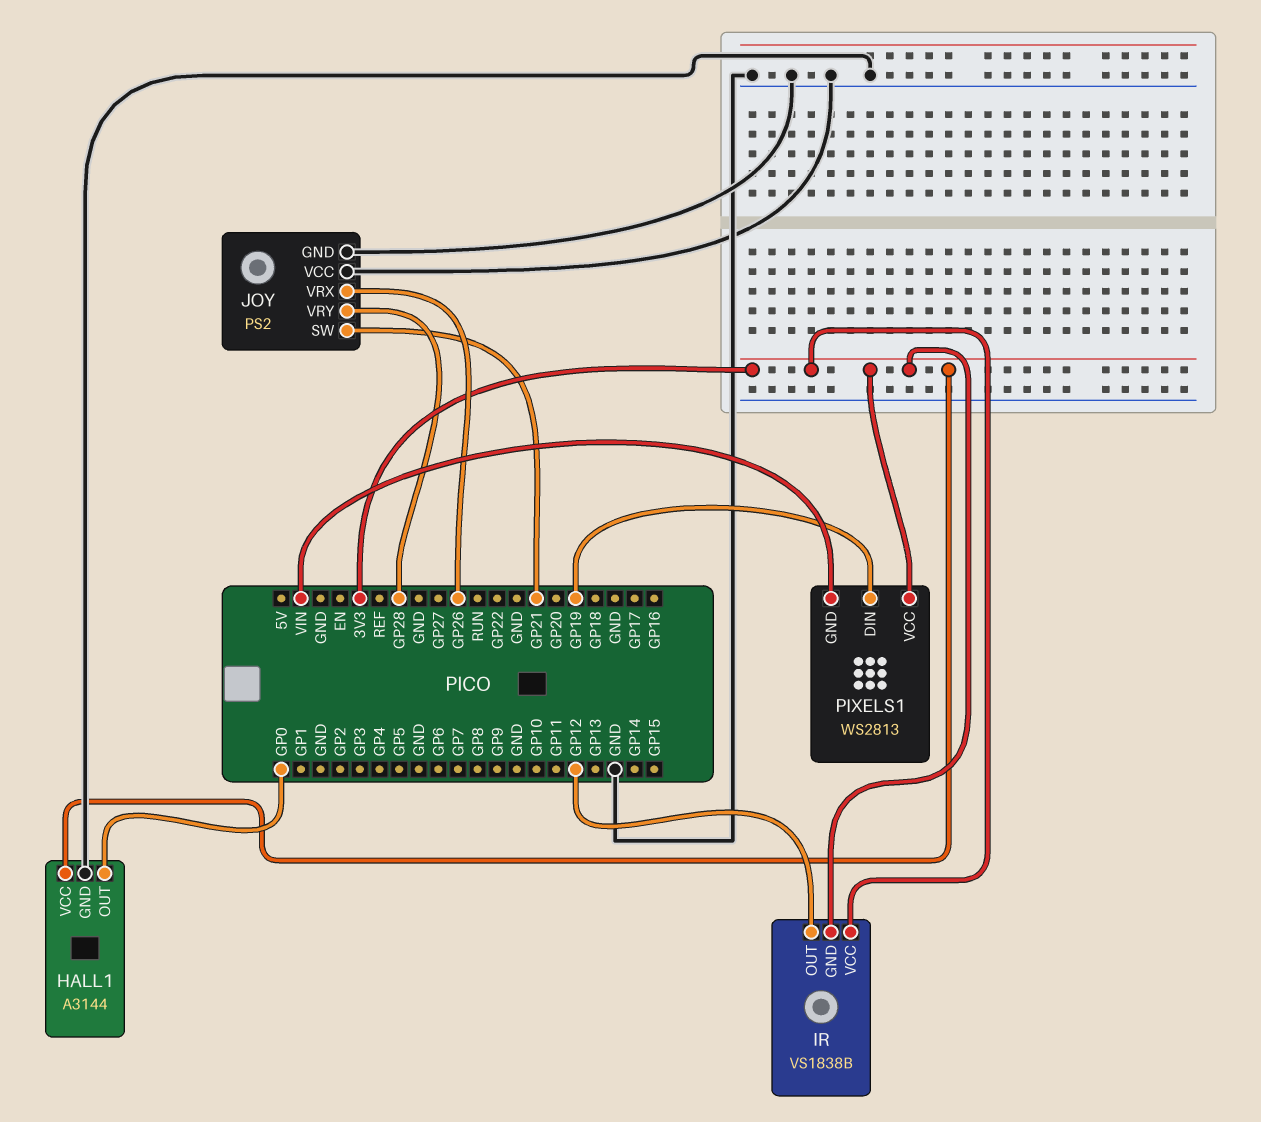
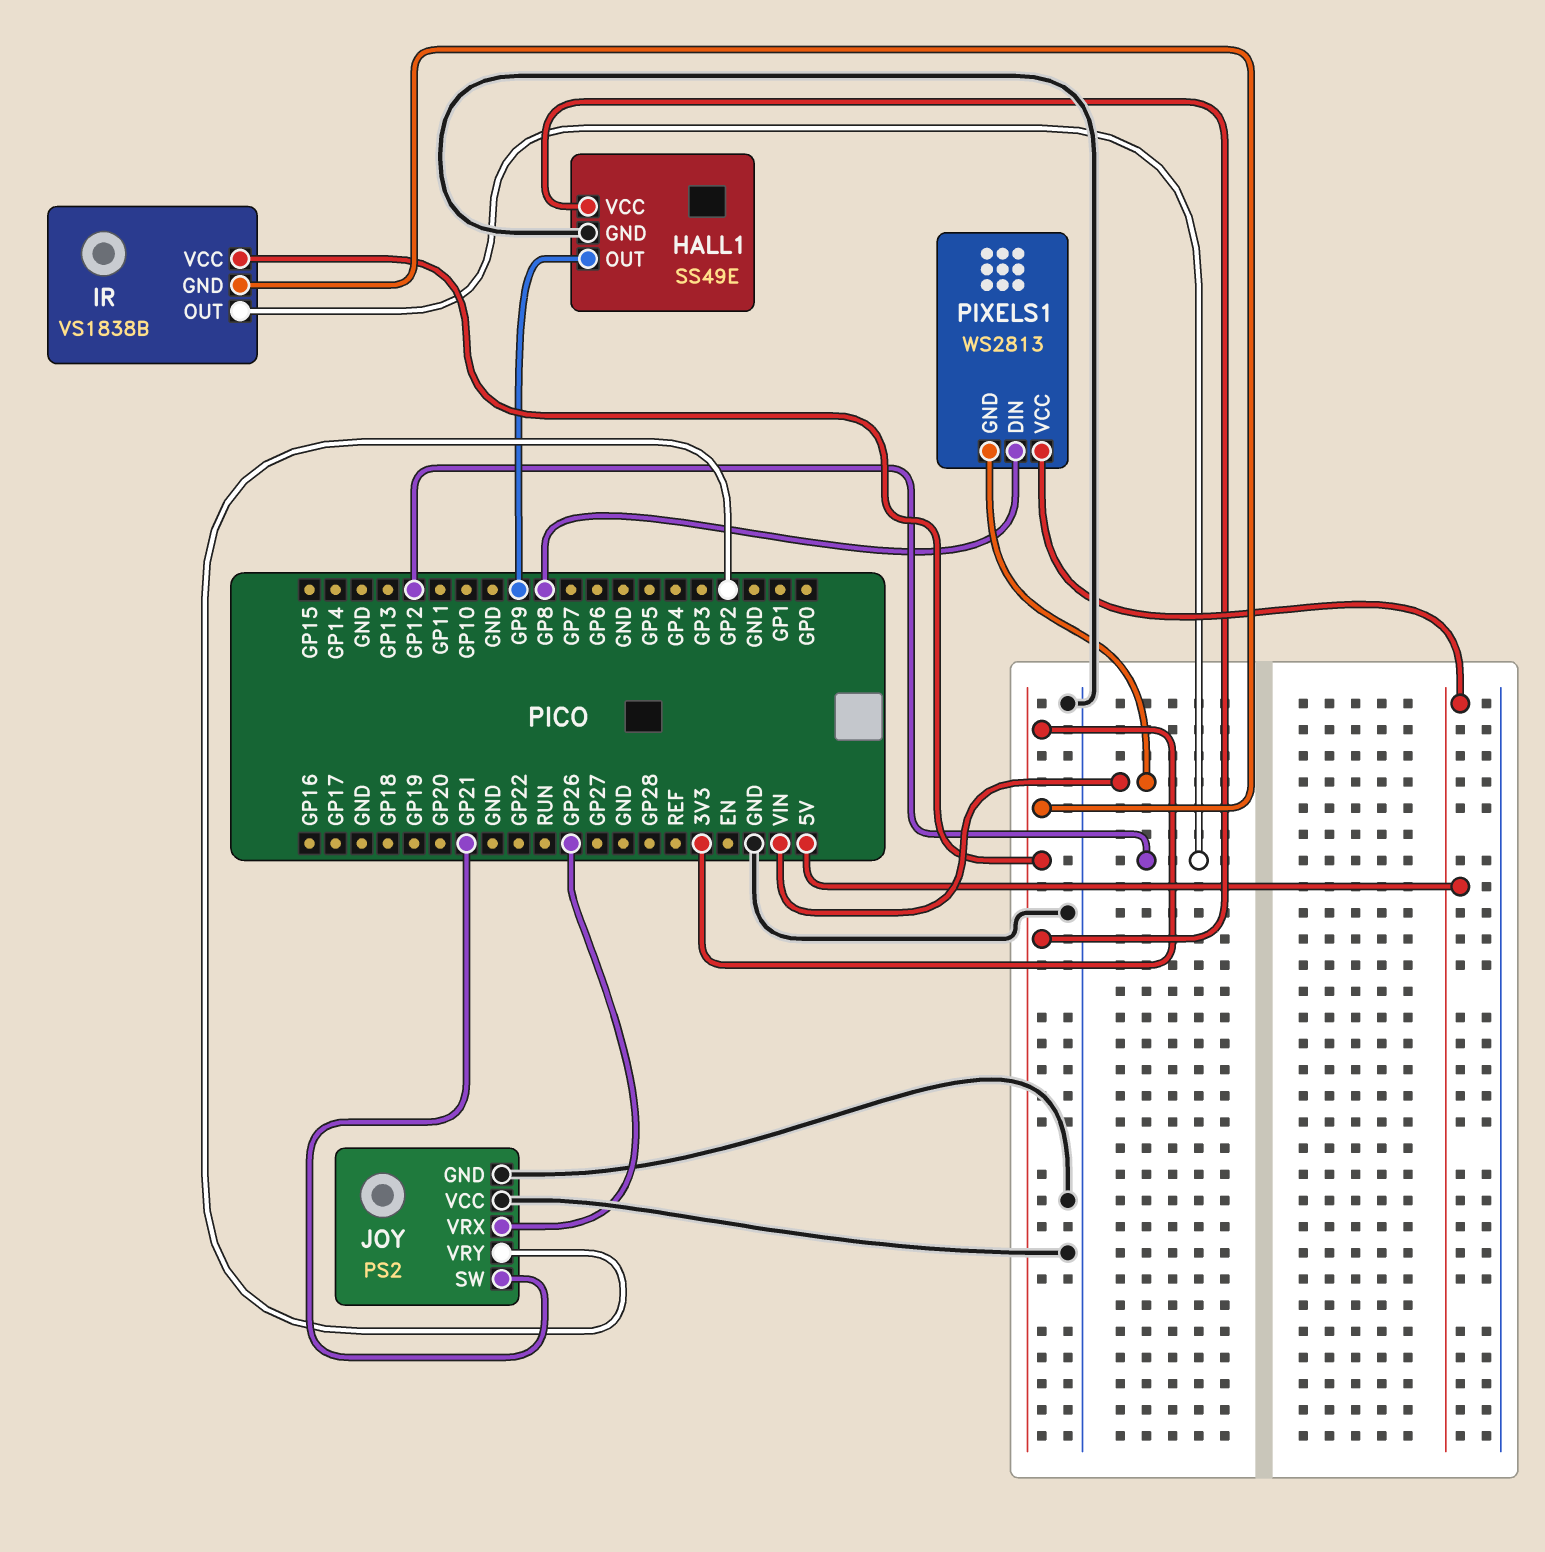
HALL1: A3144 -> SS49E
HALL1 pin OUT: GP0 -> GP9
JOY pin VRY: GP28 -> GP2
PIXELS1 pin DIN: GP19 -> GP8
PIXELS1 pin VCC: 3V3 -> 5V

